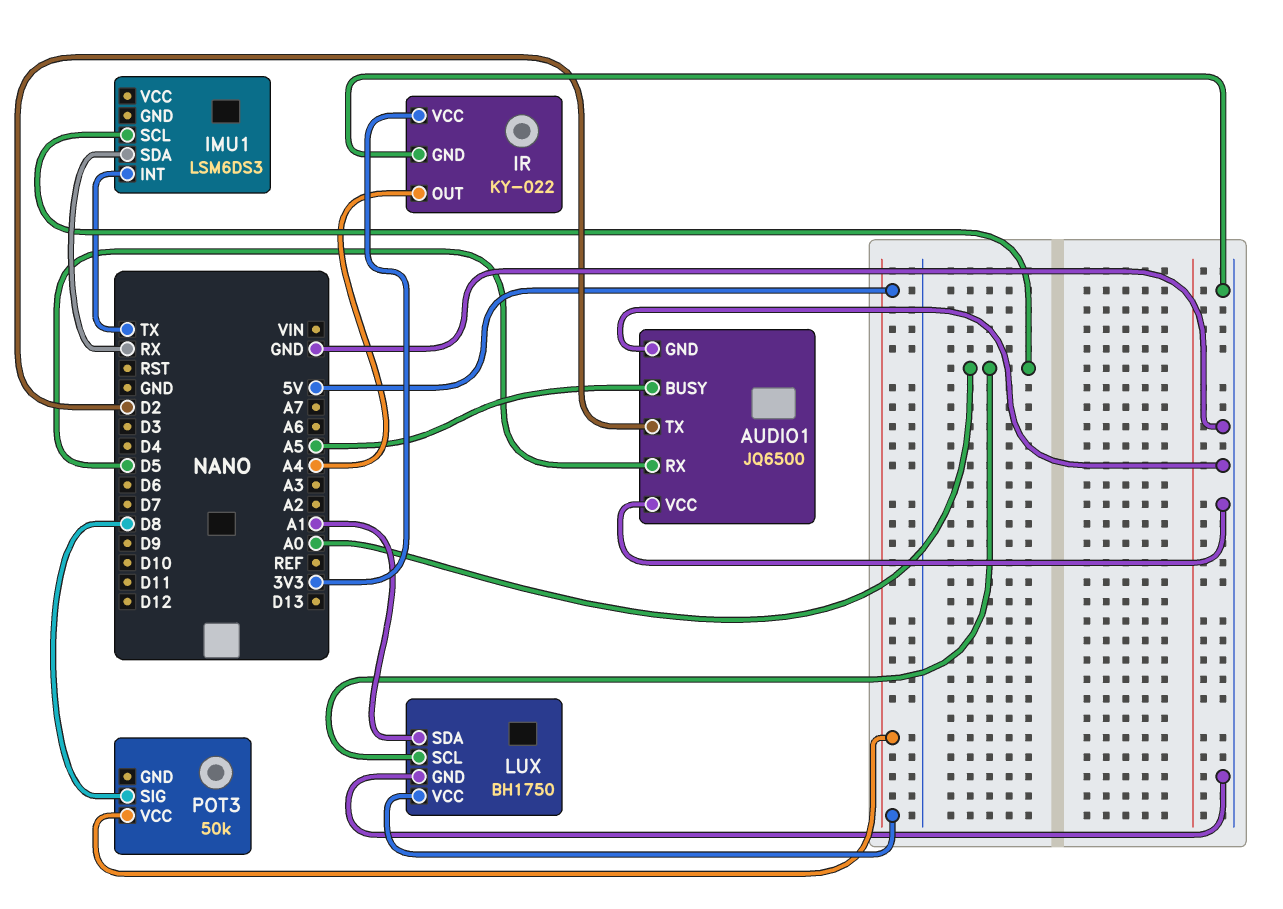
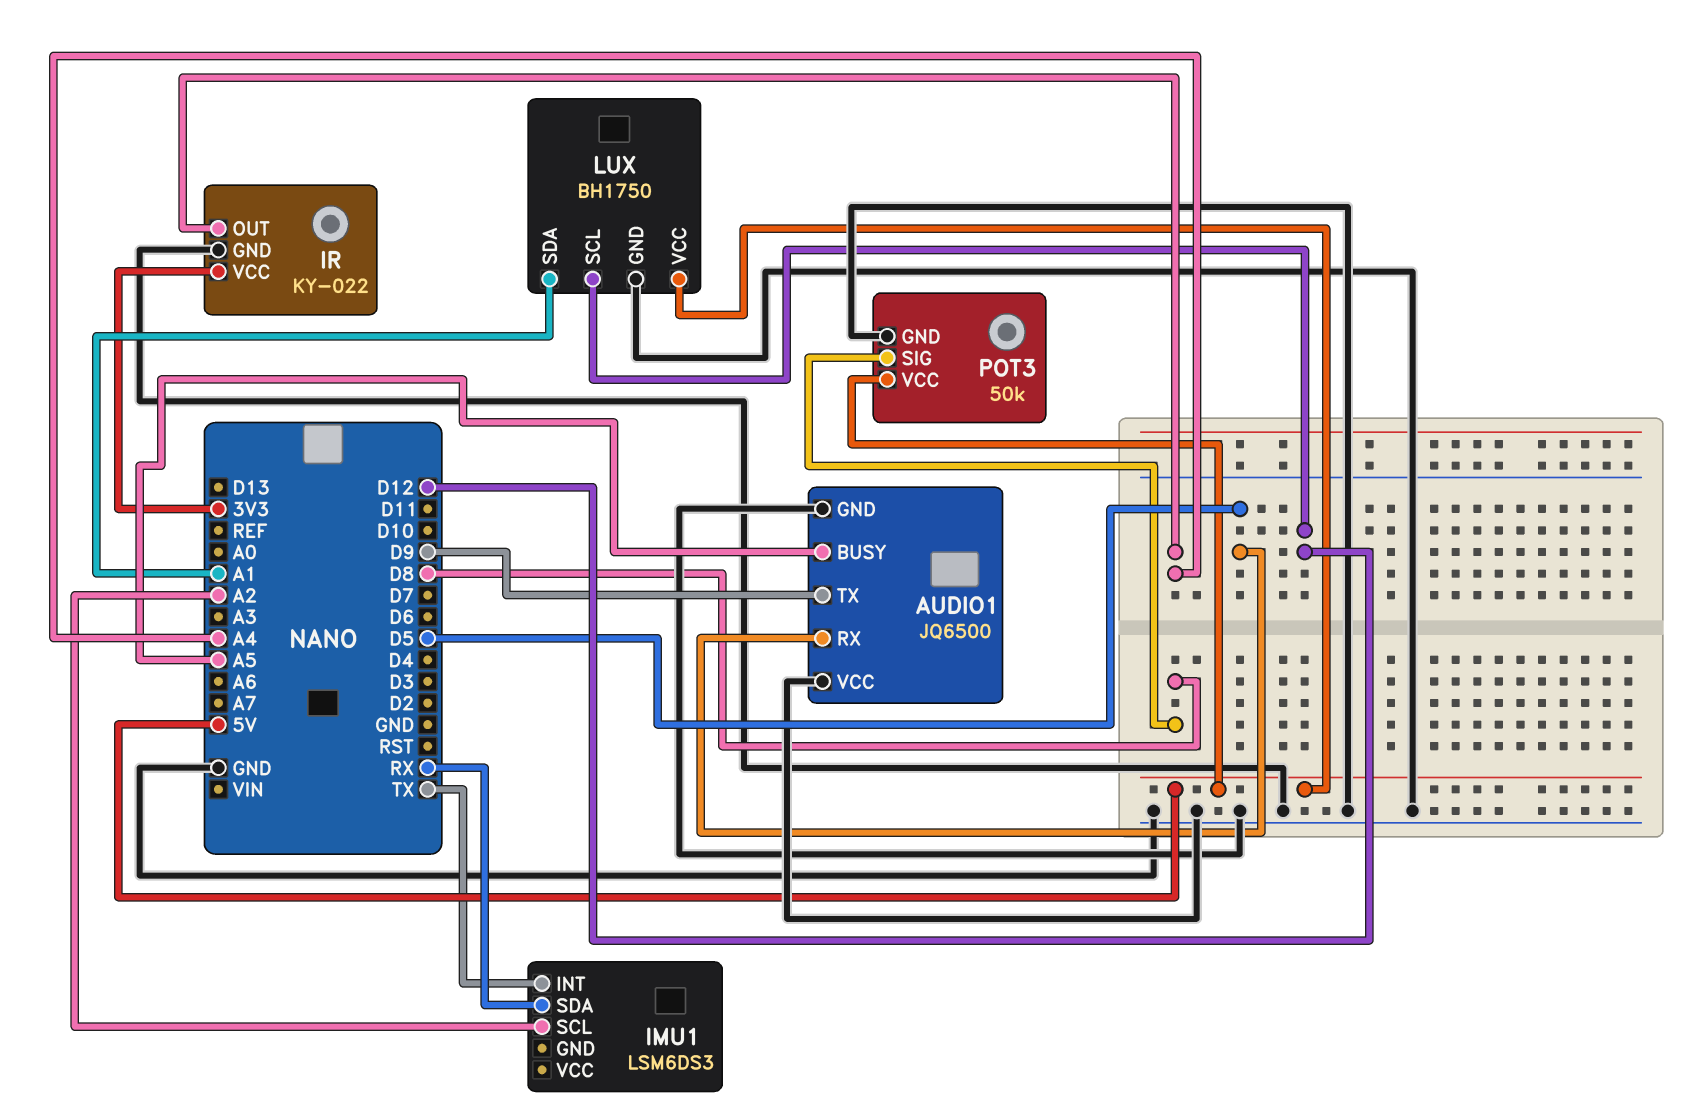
AUDIO1 pin TX: D2 -> D9
IMU1 pin SCL: A0 -> A2
LUX pin SCL: A0 -> D12
POT3 pin GND: none -> GND

